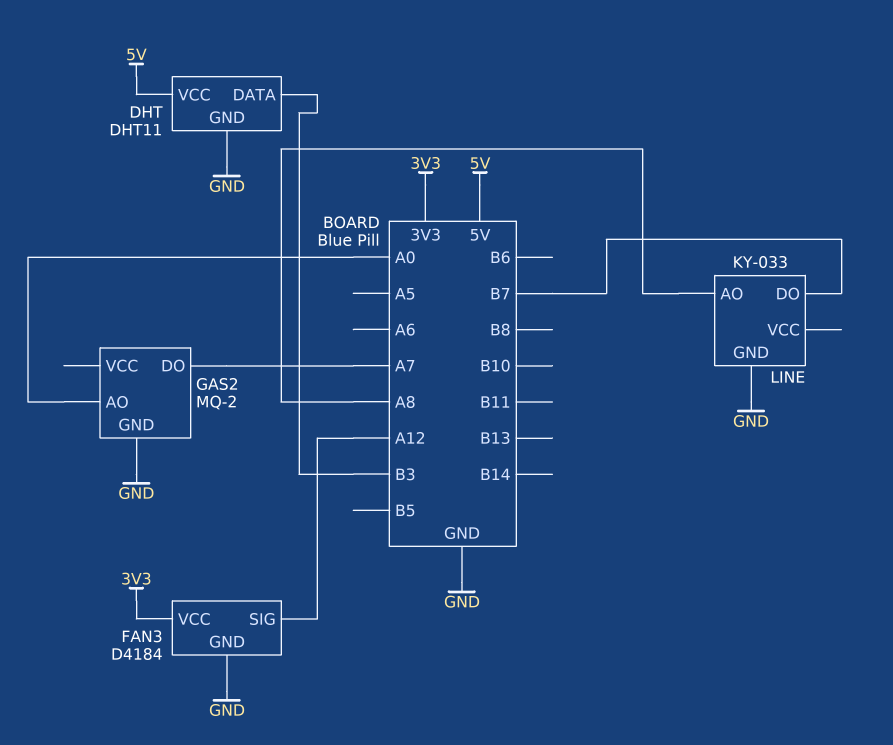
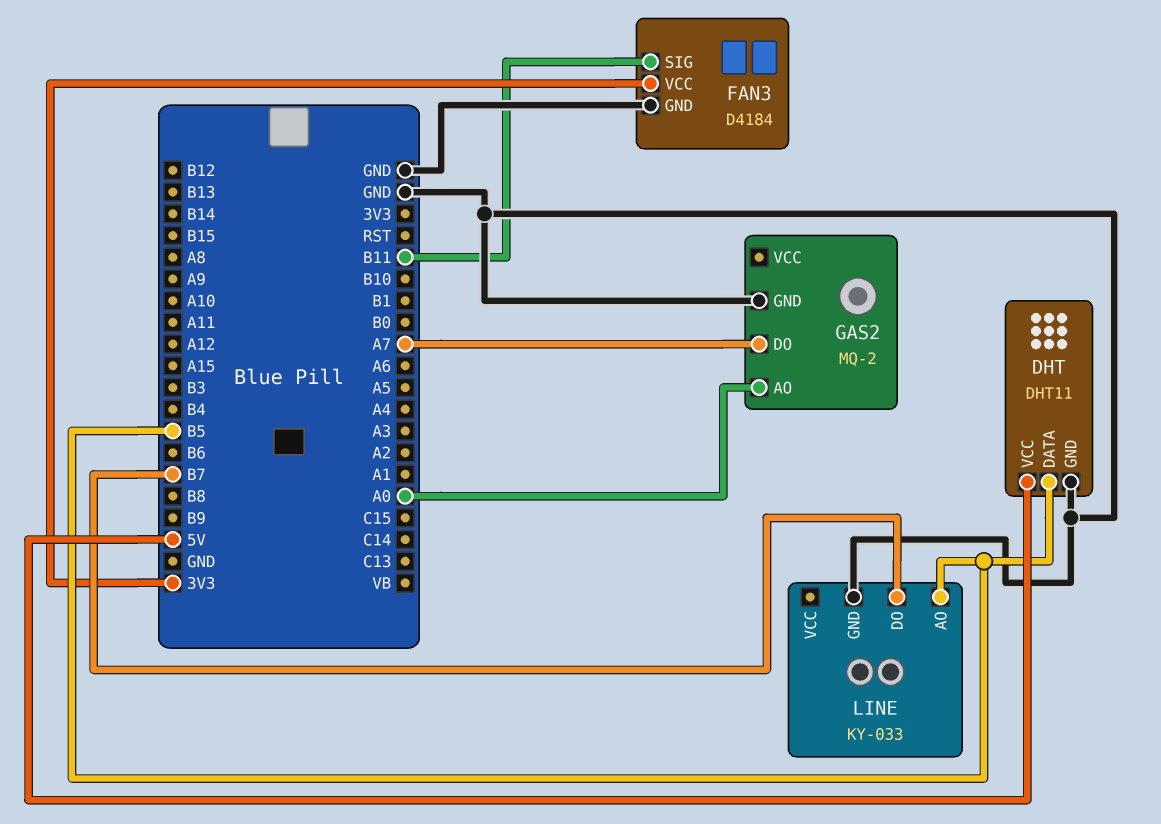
DHT pin DATA: B3 -> B5
FAN3 pin SIG: A12 -> B11
LINE pin AO: A8 -> B5

